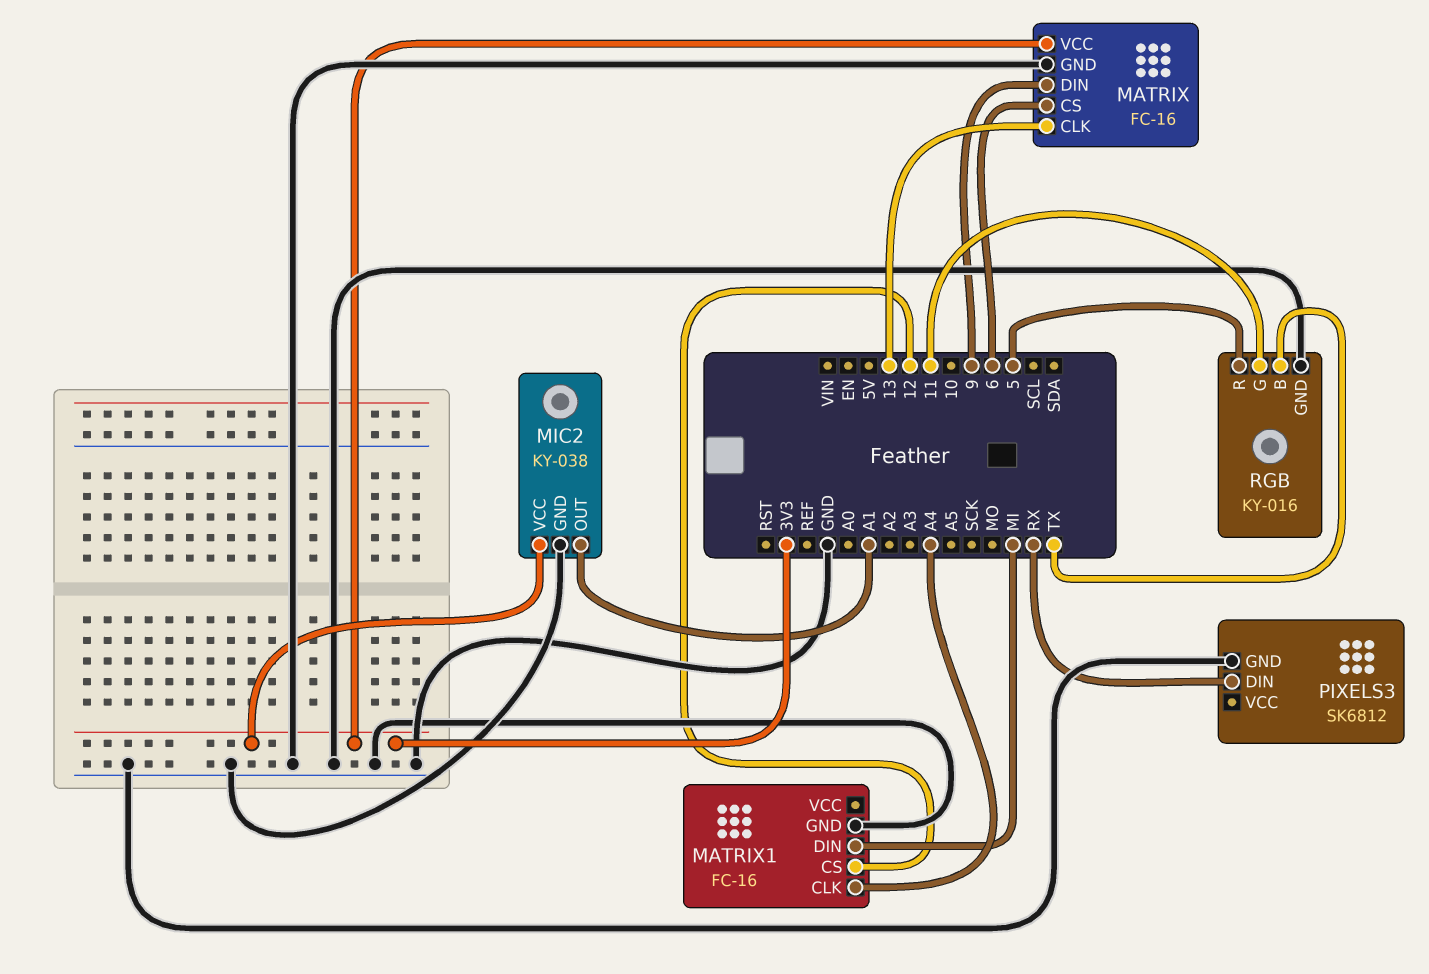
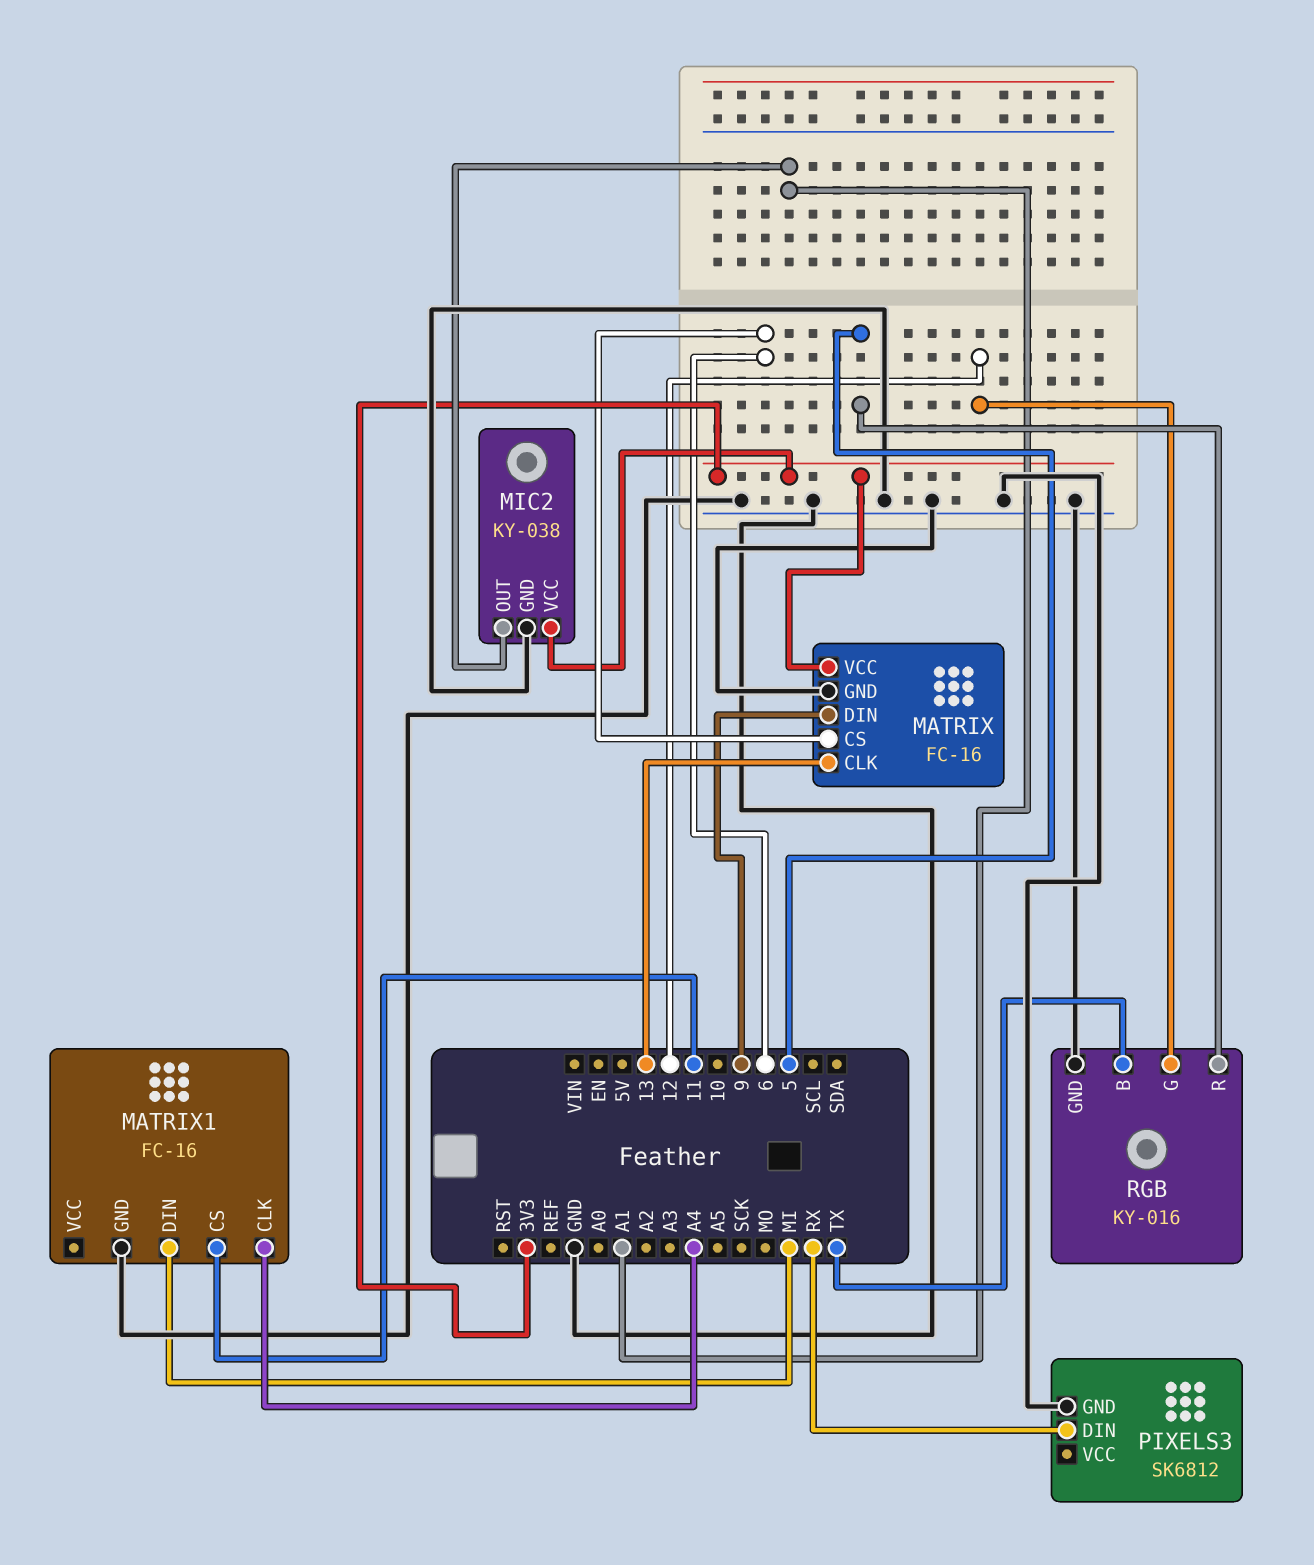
MATRIX1 pin CS: 12 -> 11
RGB pin G: 11 -> 12

